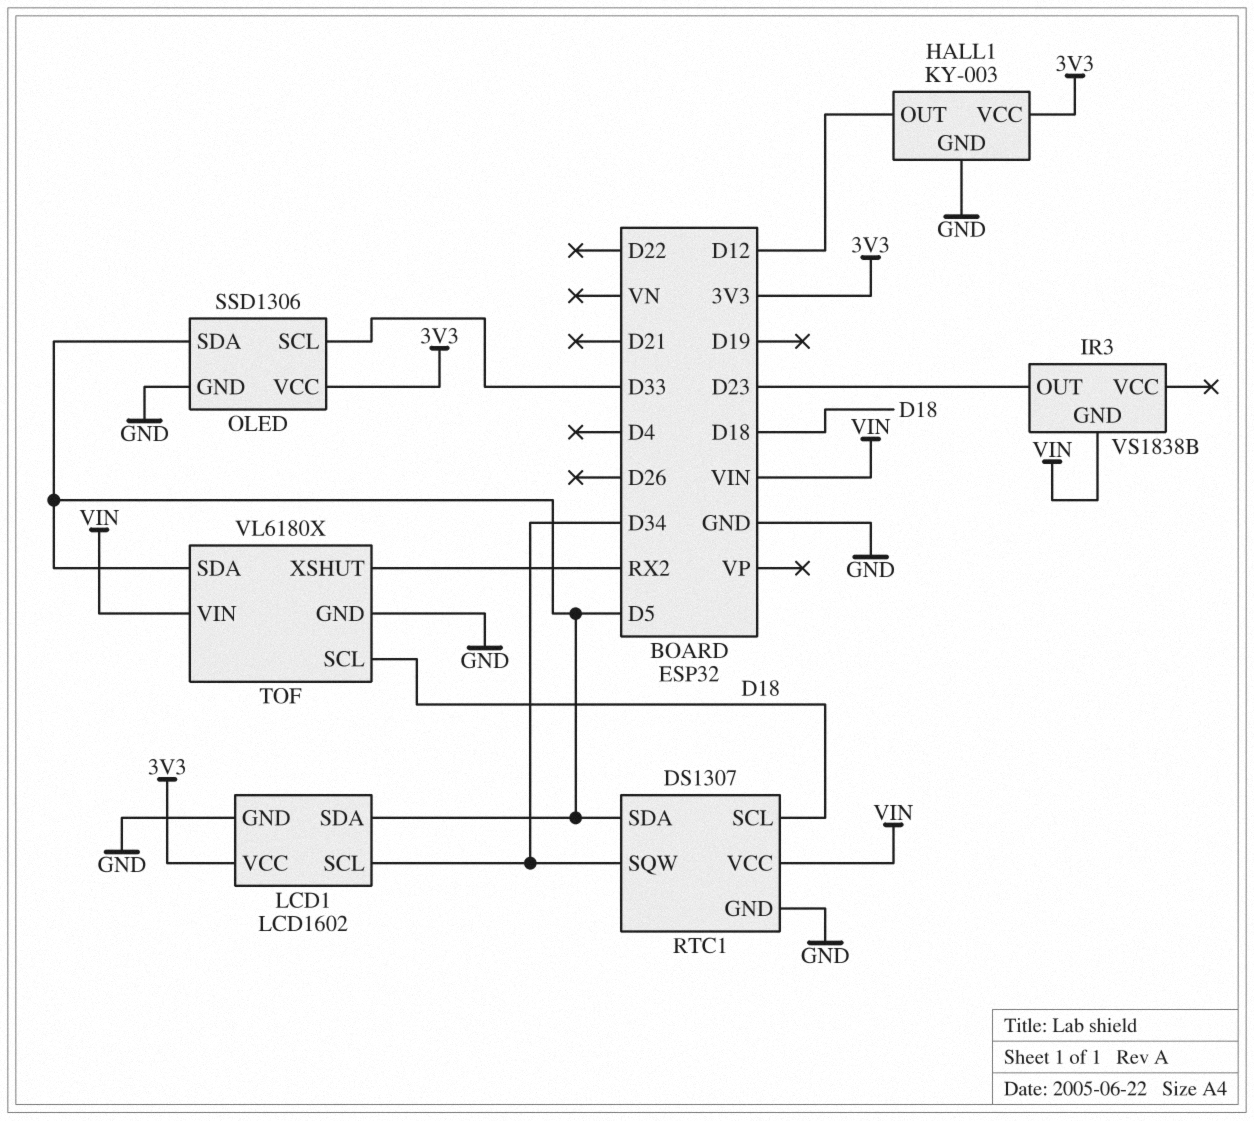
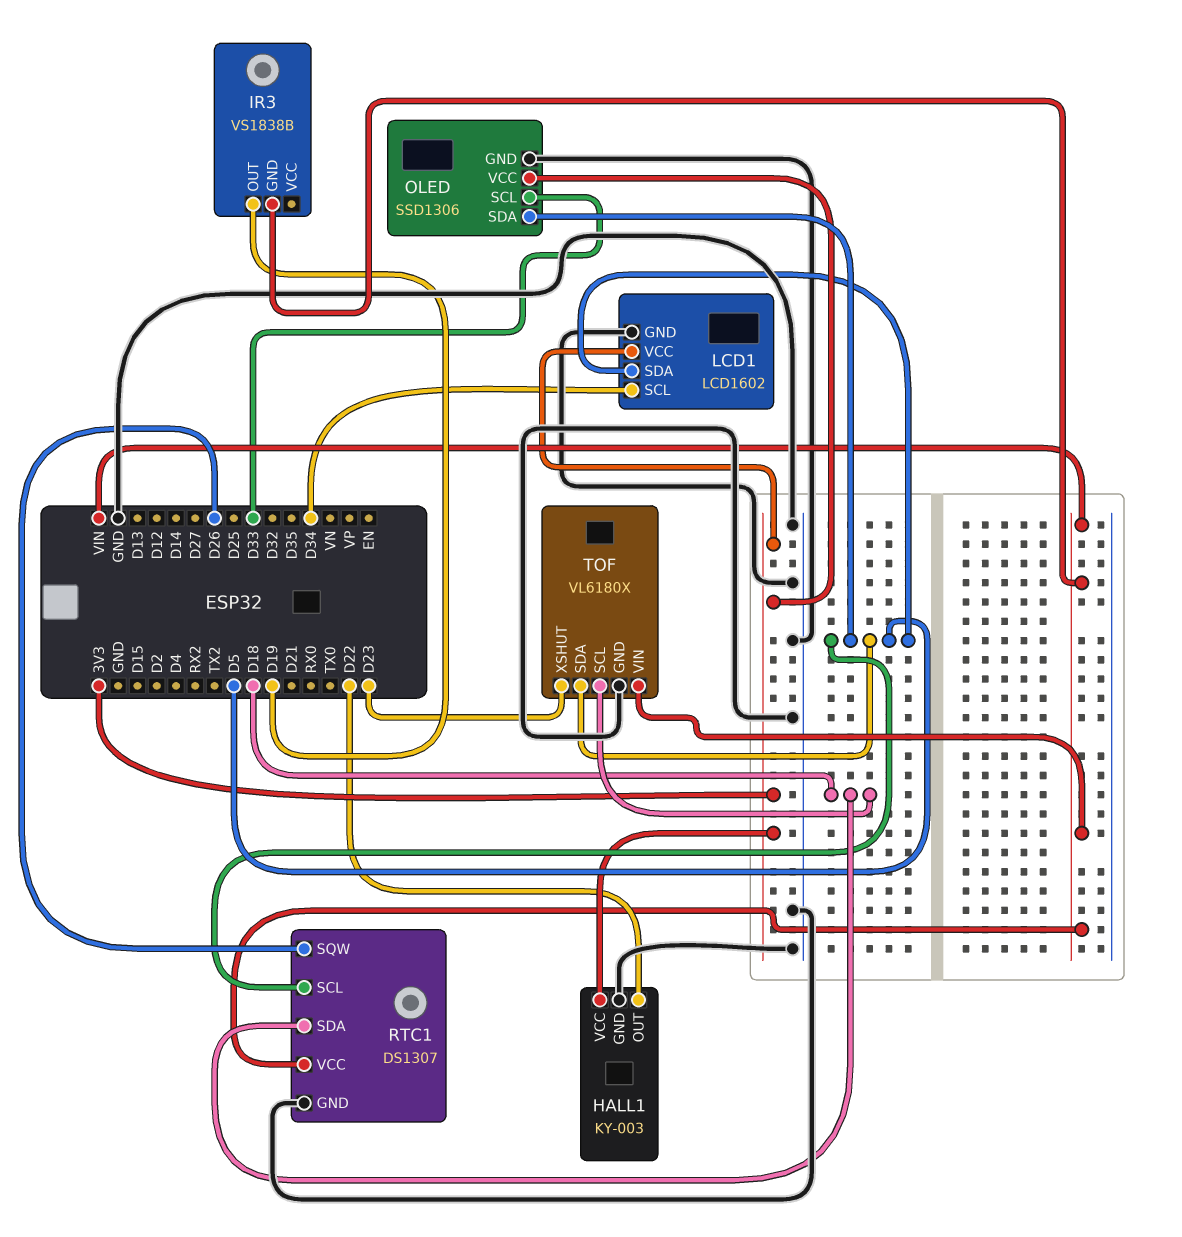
HALL1 pin OUT: D12 -> D22
IR3 pin OUT: D23 -> D19
RTC1 pin SCL: D18 -> D5
RTC1 pin SDA: D5 -> D18
RTC1 pin SQW: D34 -> D26
TOF pin XSHUT: RX2 -> D23

